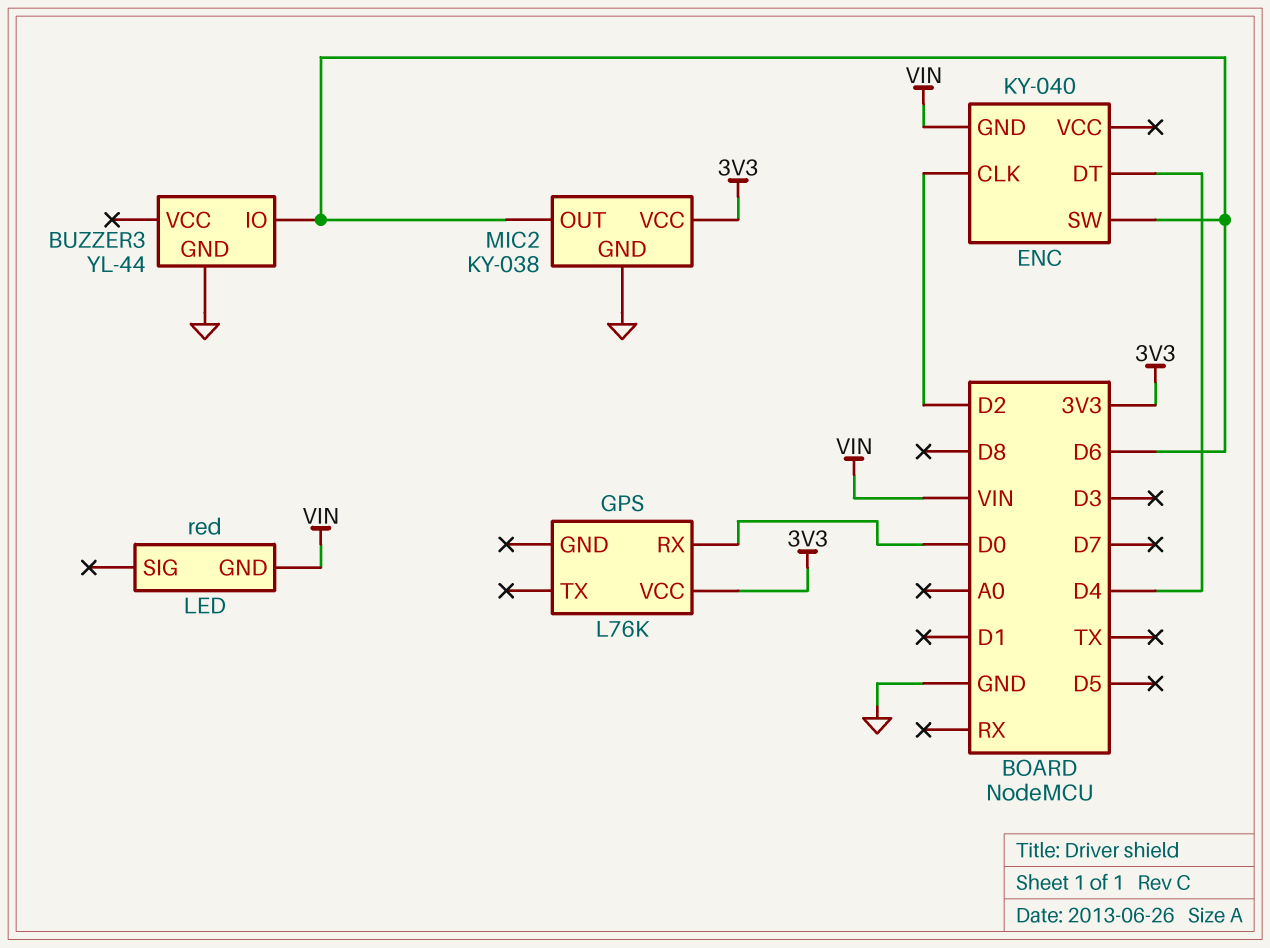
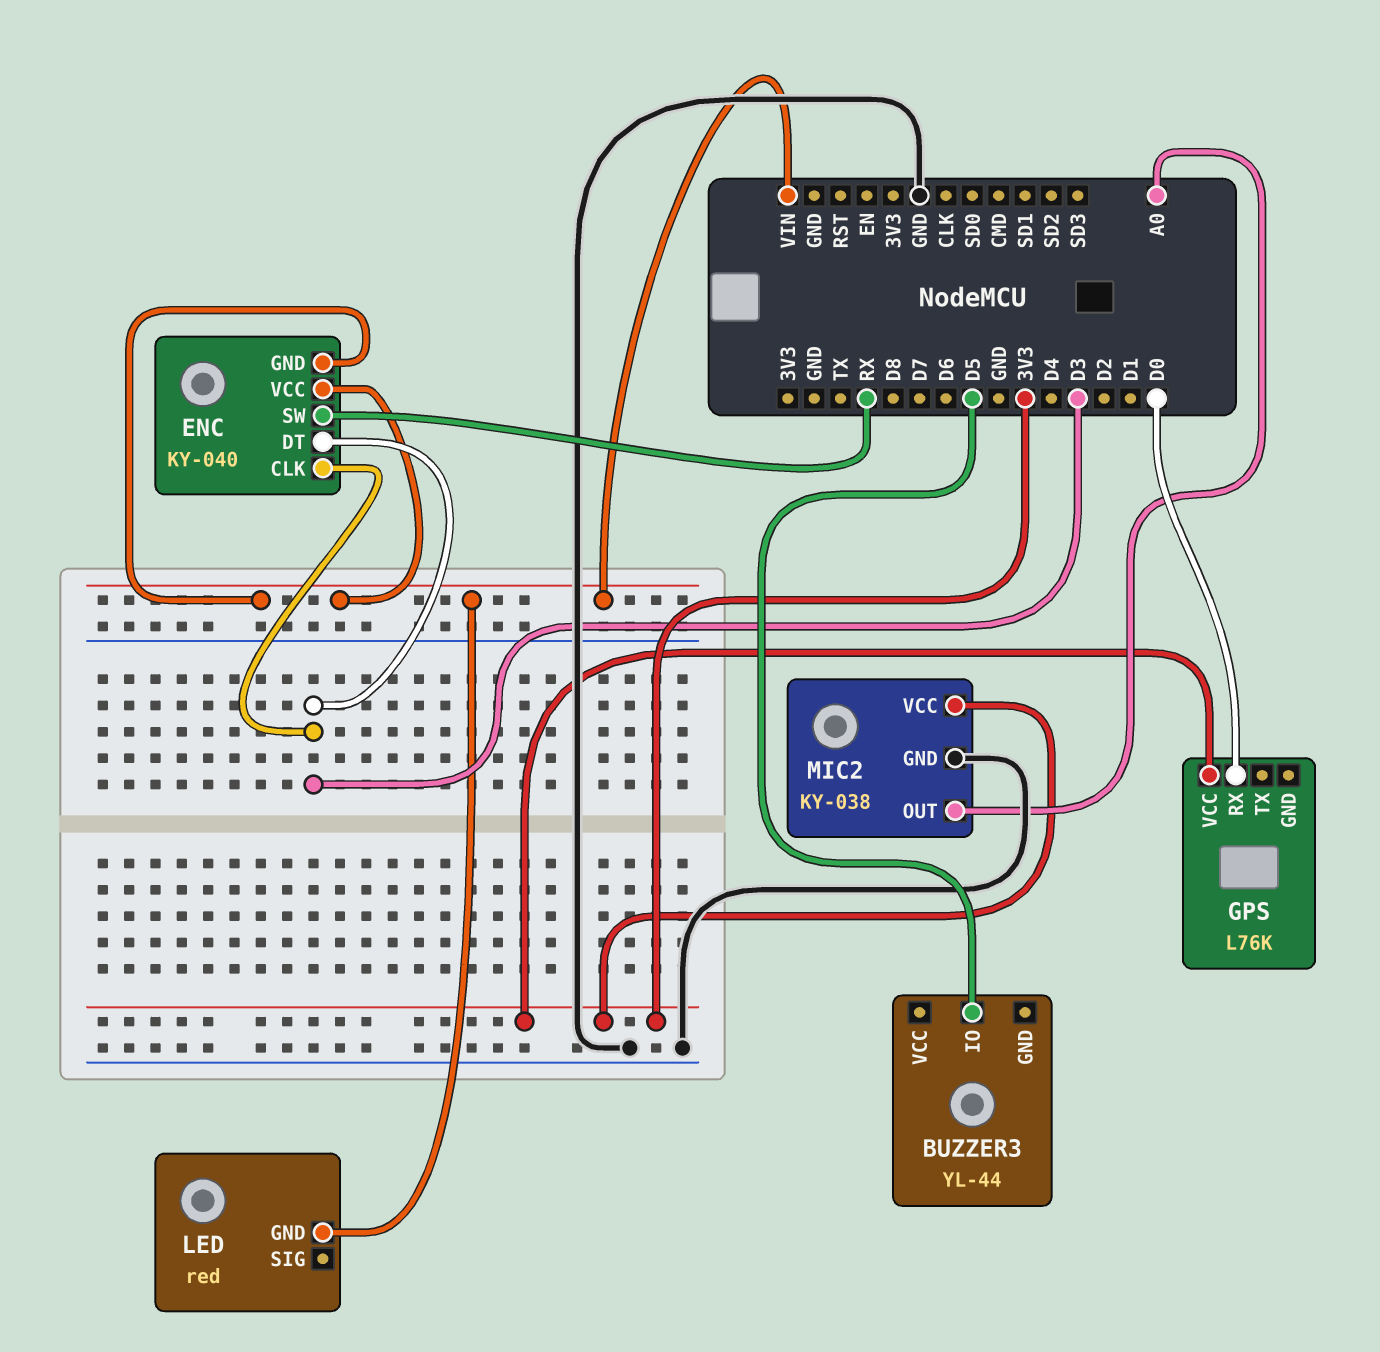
BUZZER3 pin GND: GND -> none
BUZZER3 pin IO: D6 -> D5
ENC pin CLK: D2 -> D3
ENC pin DT: D4 -> D3
ENC pin SW: D6 -> RX
ENC pin VCC: none -> VIN
MIC2 pin OUT: D6 -> A0

